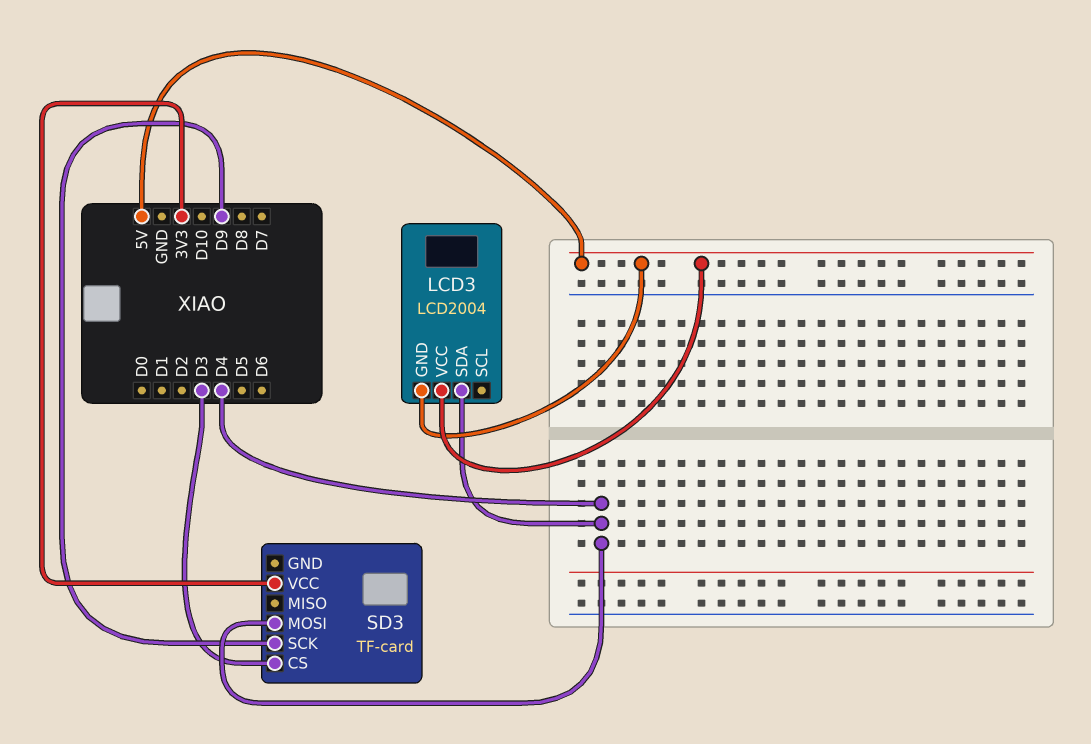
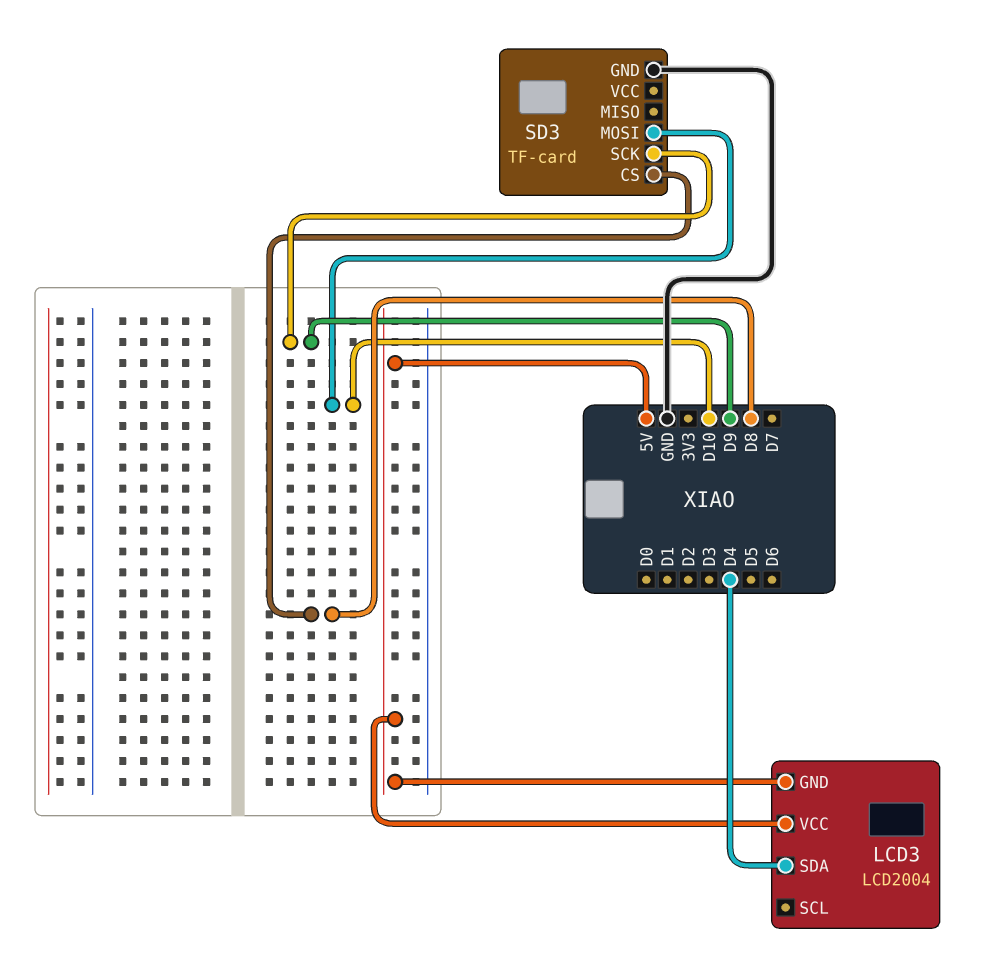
SD3 pin CS: D3 -> D8
SD3 pin GND: none -> GND
SD3 pin MOSI: D4 -> D10
SD3 pin VCC: 3V3 -> none

